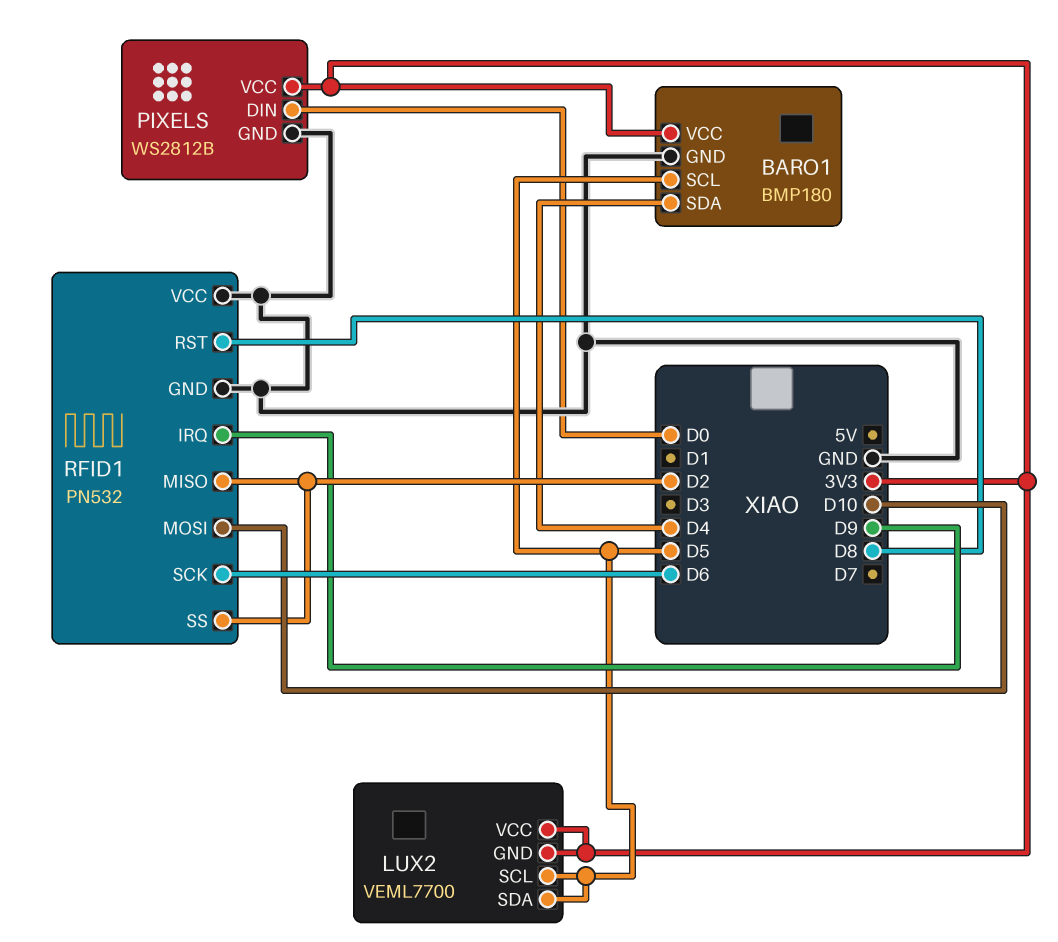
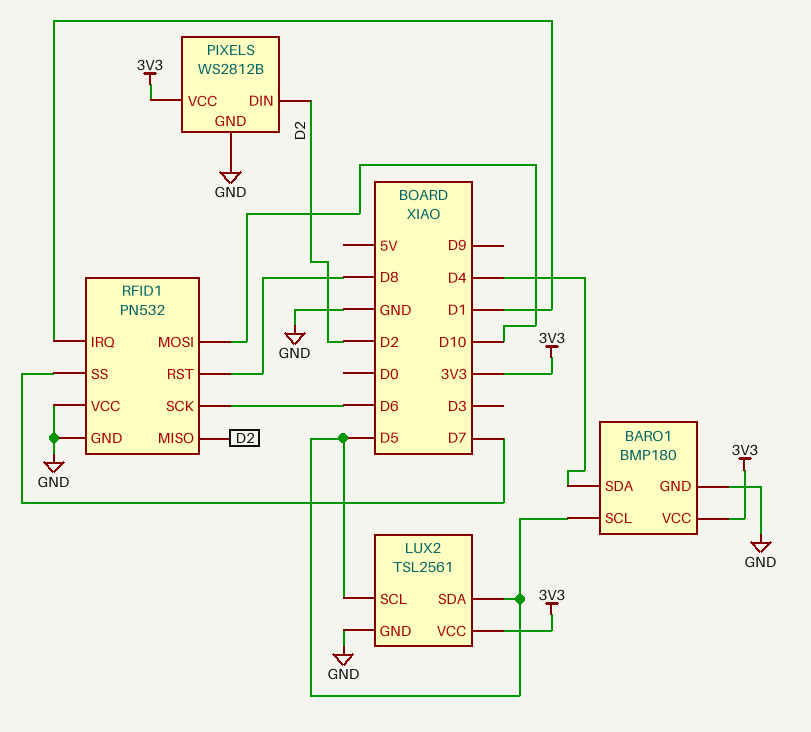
LUX2: VEML7700 -> TSL2561
LUX2 pin GND: 3V3 -> GND
PIXELS pin DIN: D0 -> D2
RFID1 pin IRQ: D9 -> D1
RFID1 pin SS: D2 -> D7

